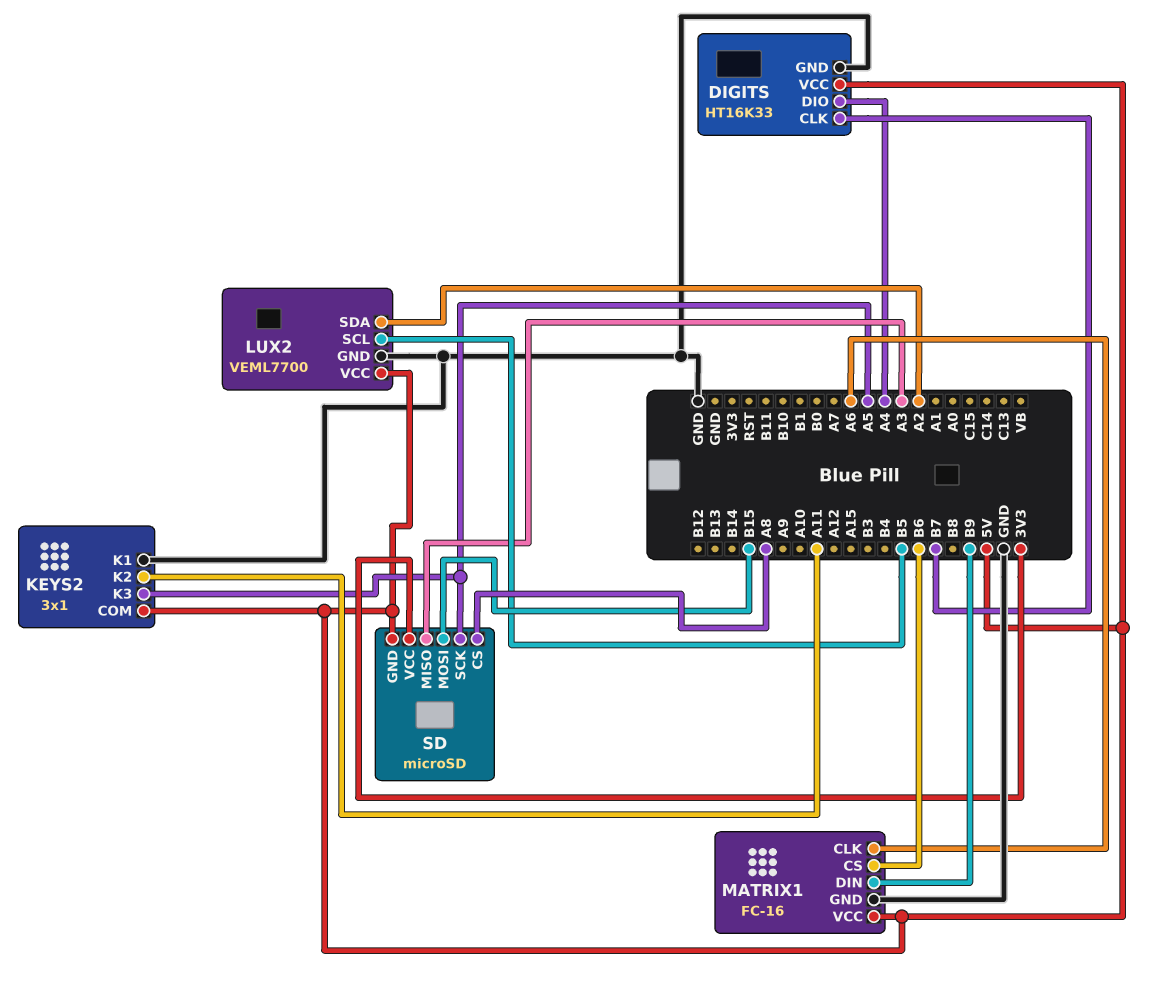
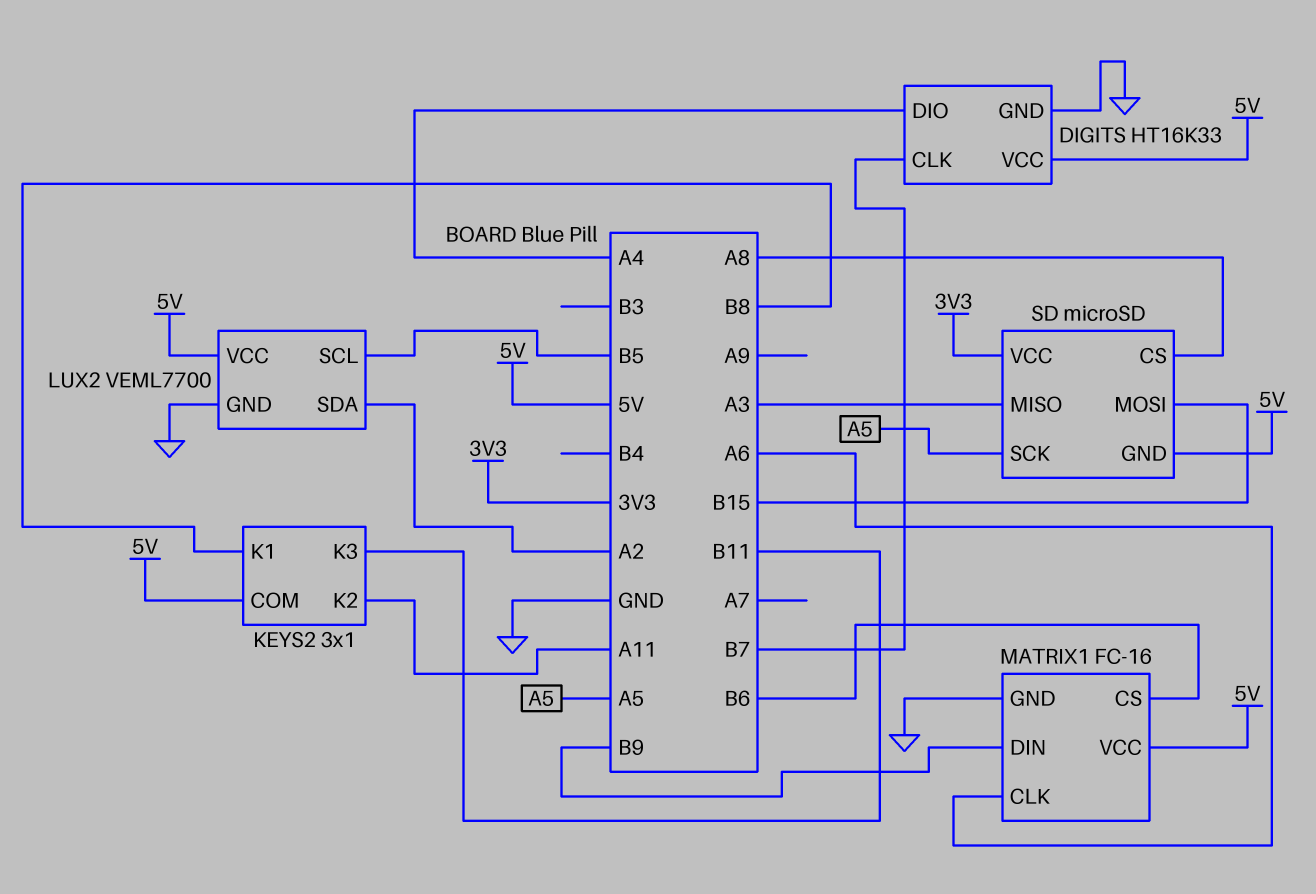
KEYS2 pin K1: GND -> B8
KEYS2 pin K3: A5 -> B11

